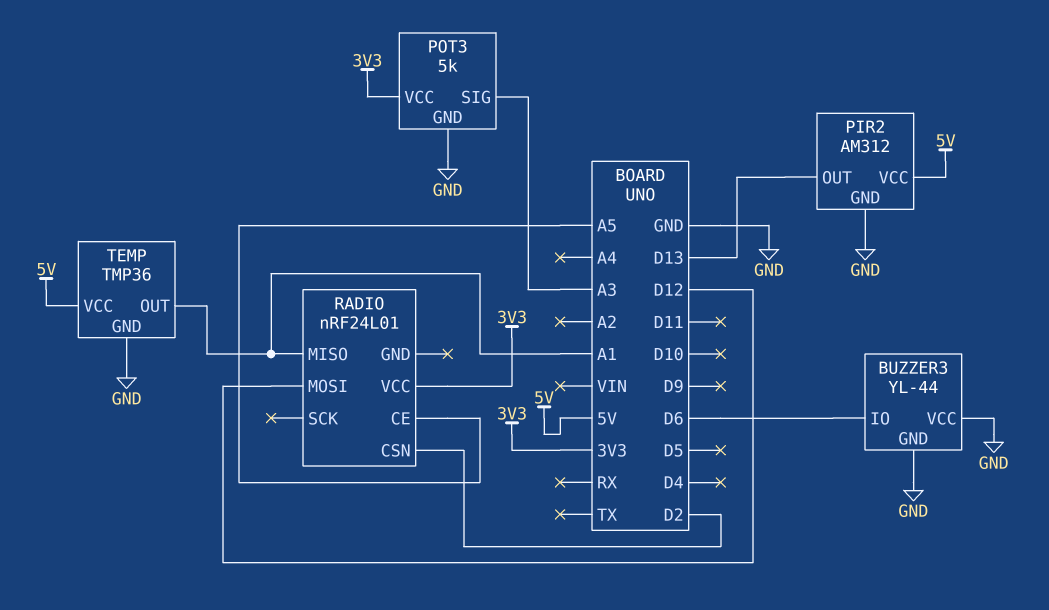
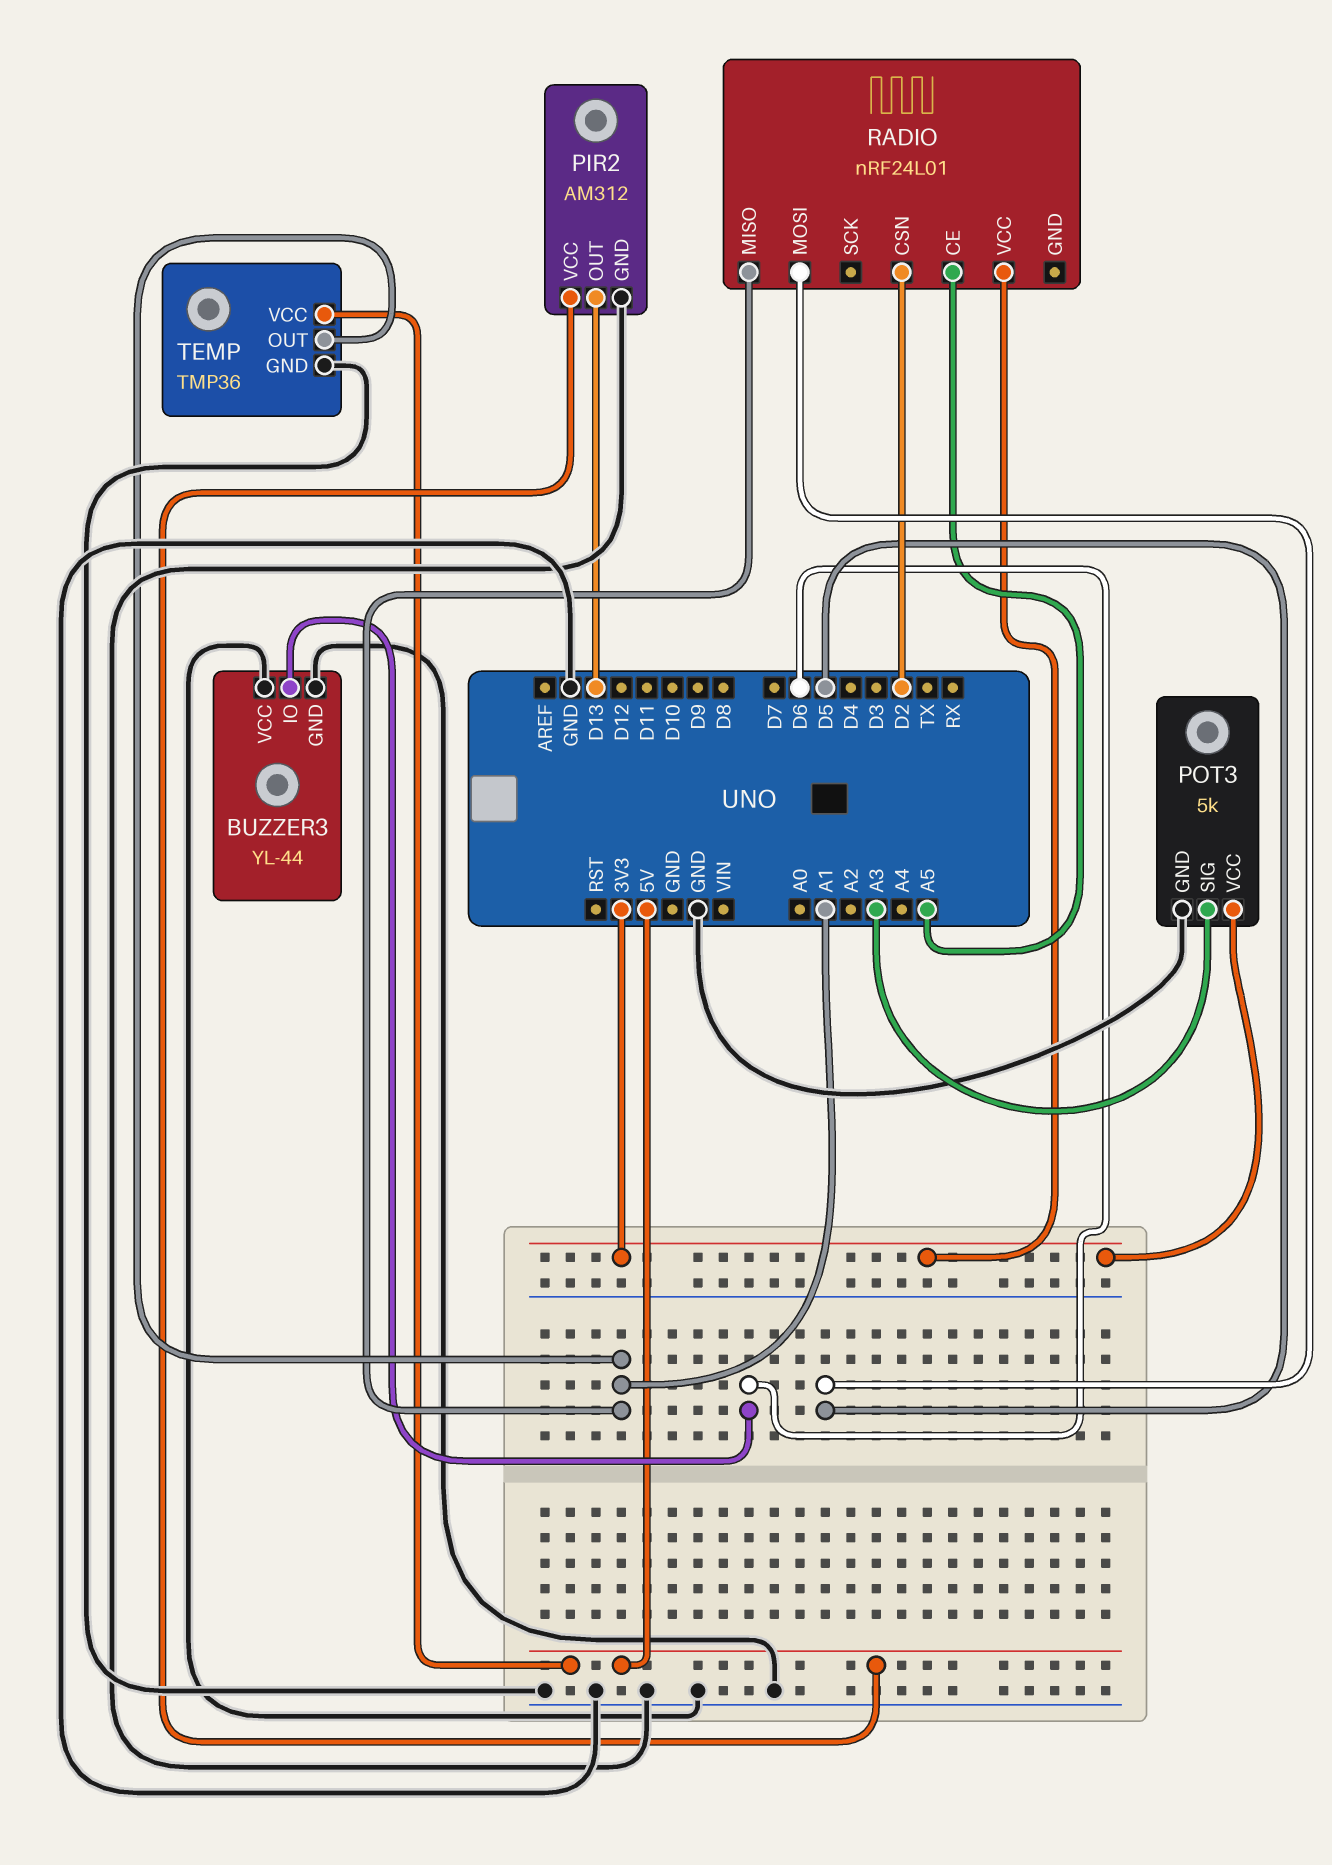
RADIO pin MOSI: D12 -> D5

